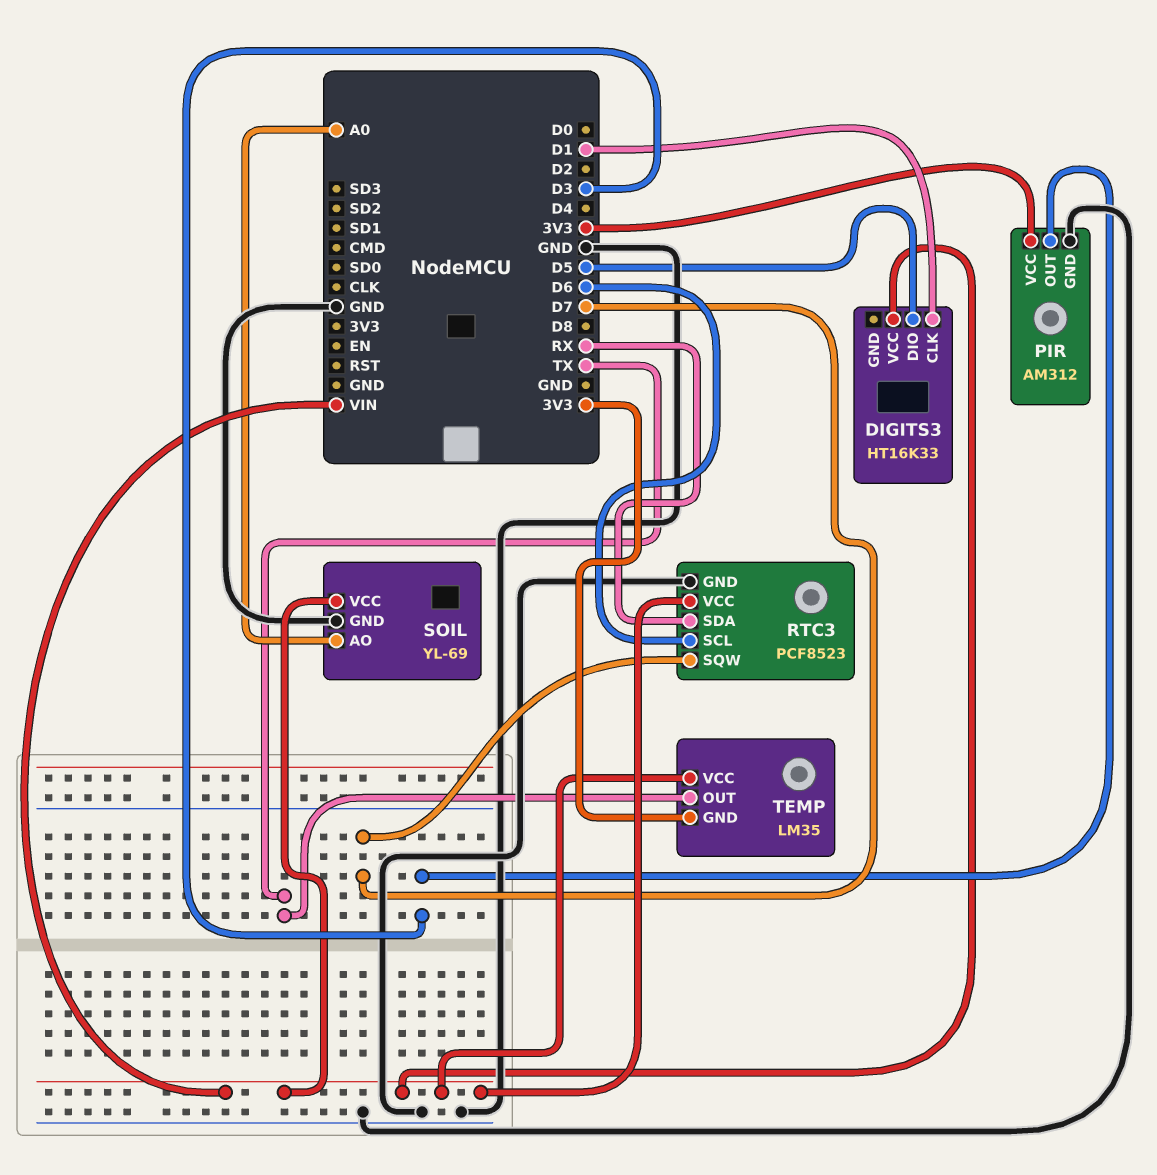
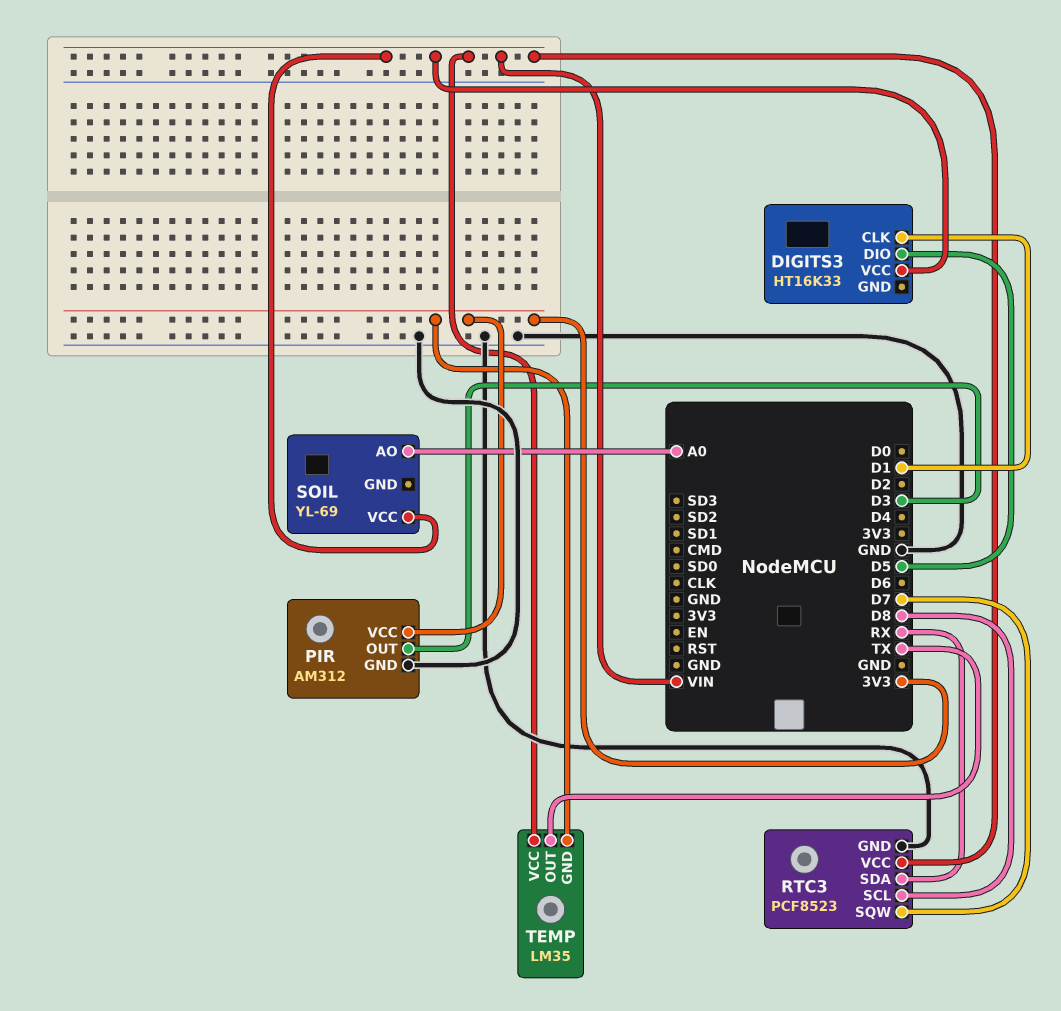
RTC3 pin SCL: D6 -> D8
SOIL pin GND: GND -> none

